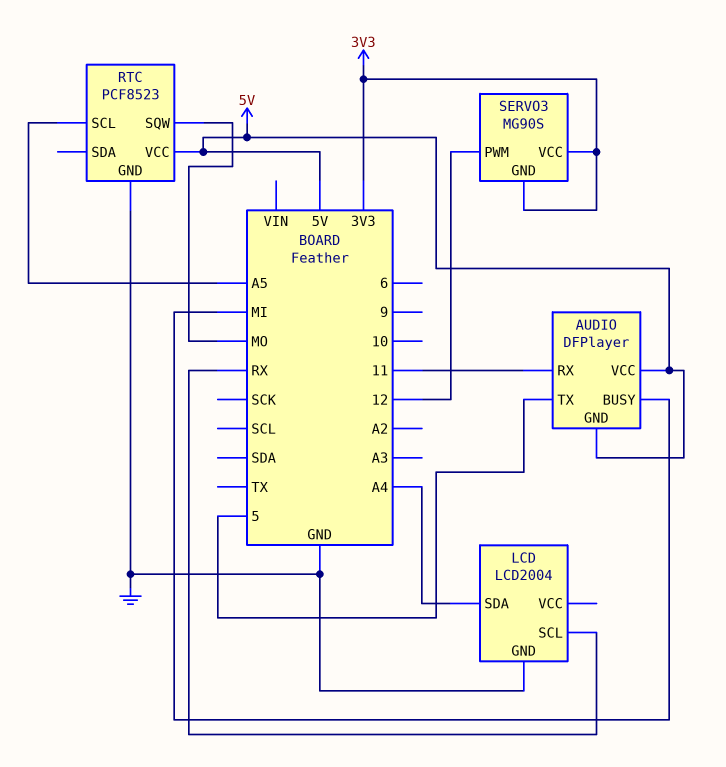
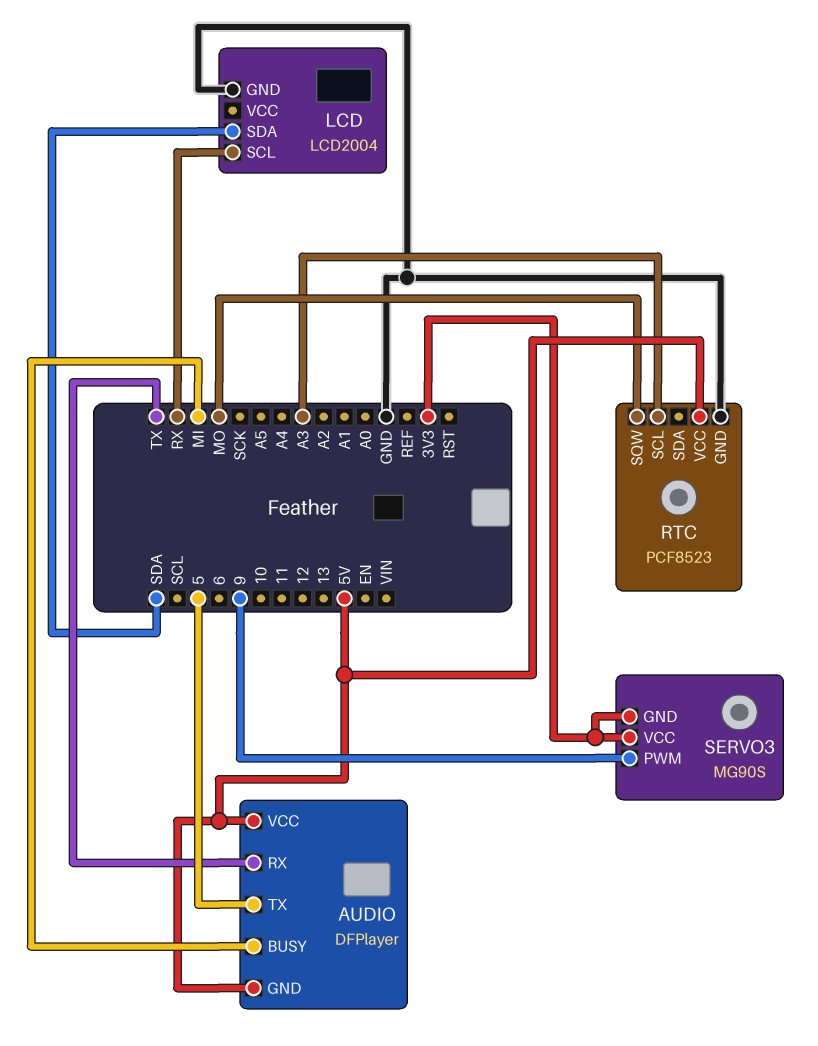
AUDIO pin RX: 11 -> TX
LCD pin SDA: A4 -> SDA
RTC pin SCL: A5 -> A3
SERVO3 pin PWM: 12 -> 9

